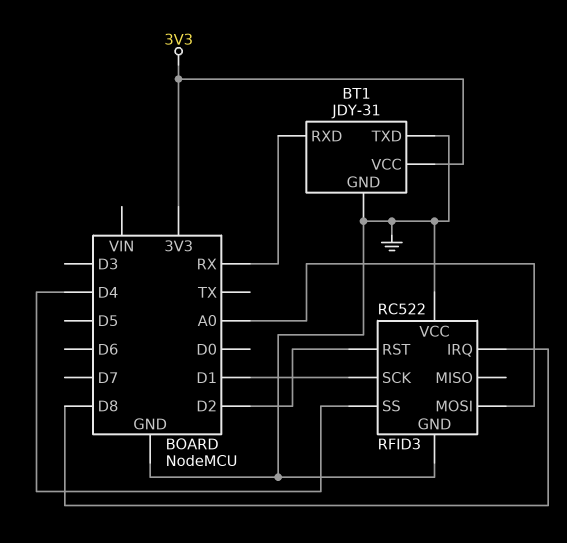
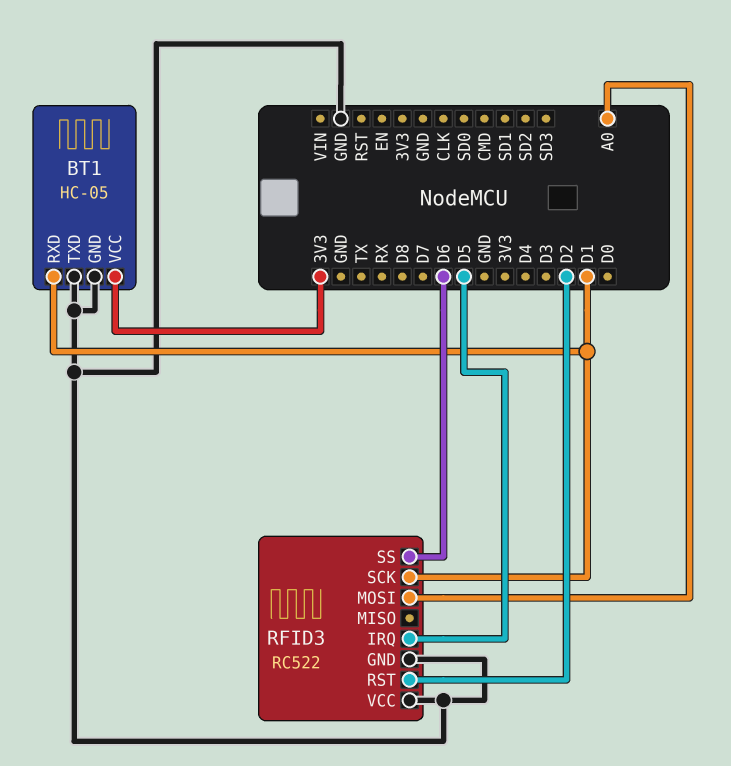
BT1: JDY-31 -> HC-05
BT1 pin RXD: RX -> D1
RFID3 pin IRQ: D8 -> D5
RFID3 pin SS: D4 -> D6

